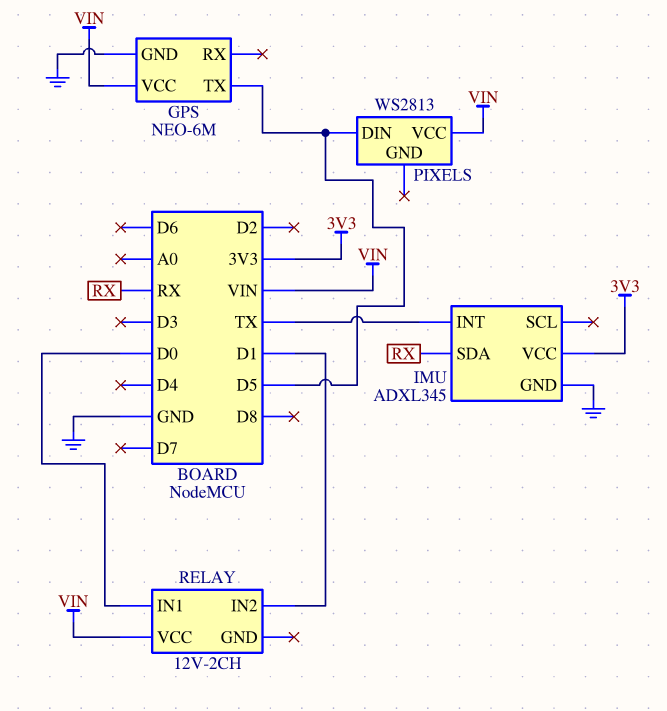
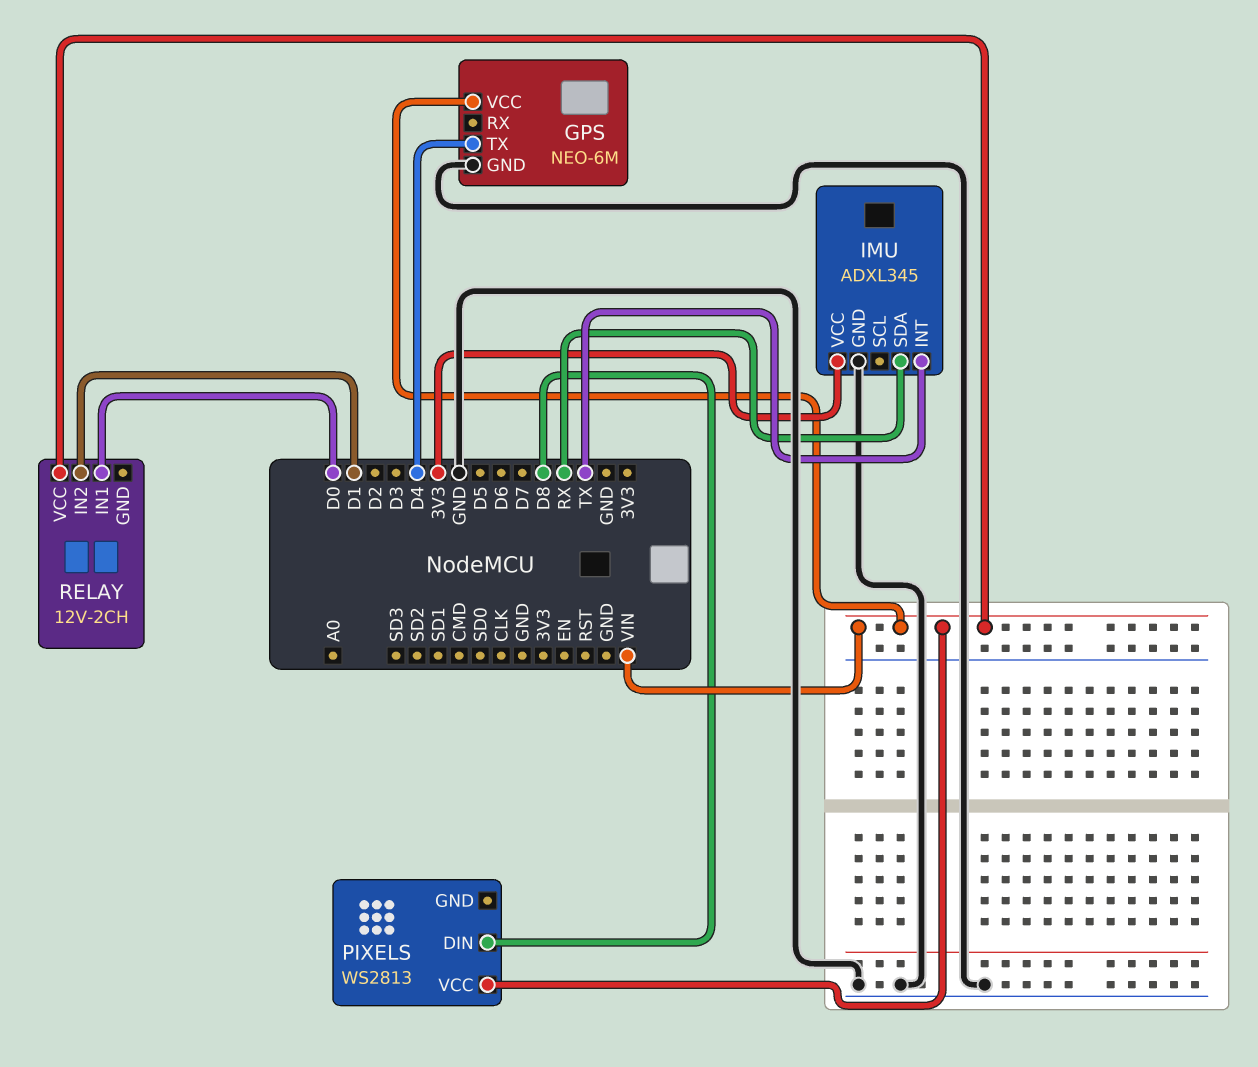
GPS pin TX: D5 -> D4
PIXELS pin DIN: D5 -> D8

